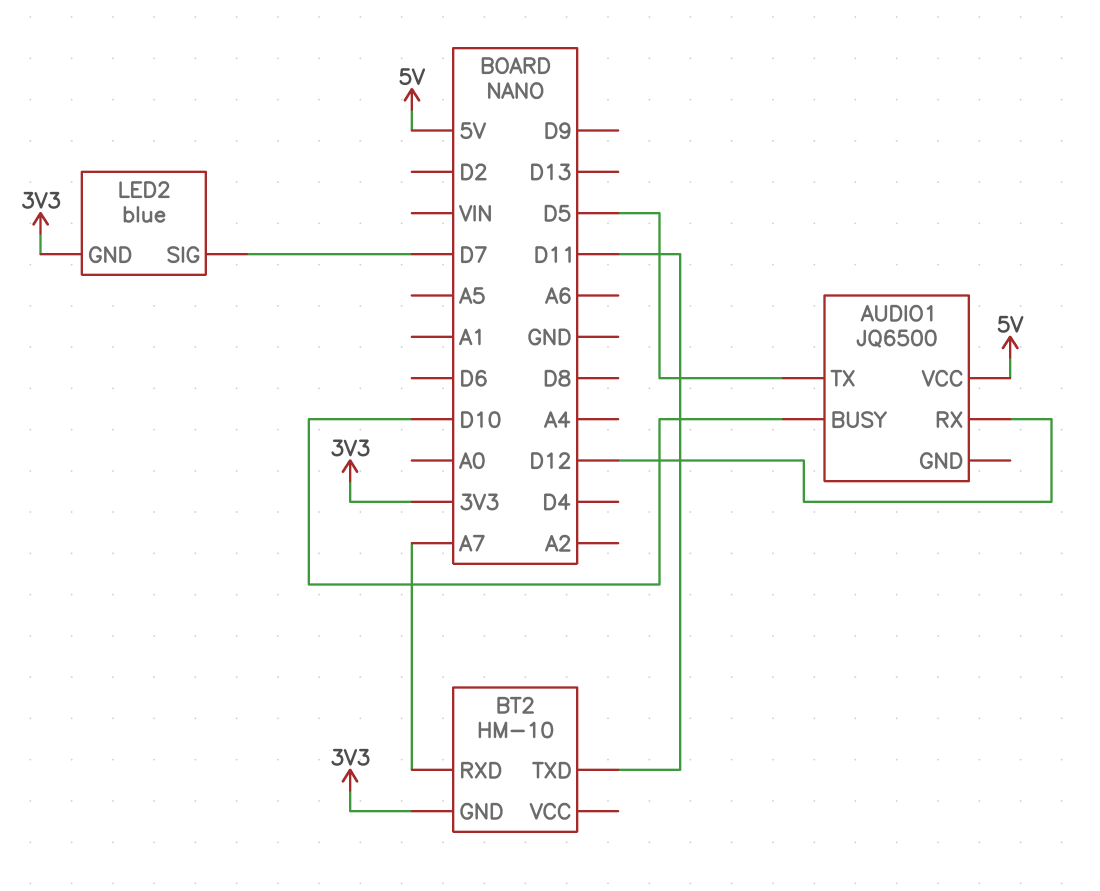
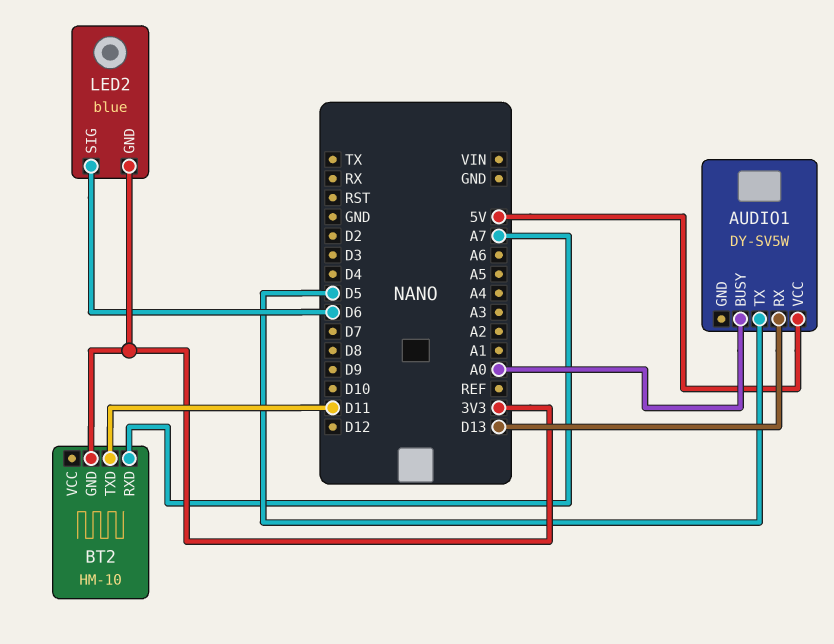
AUDIO1: JQ6500 -> DY-SV5W
AUDIO1 pin BUSY: D10 -> A0
AUDIO1 pin RX: D12 -> D13
LED2 pin SIG: D7 -> D6

